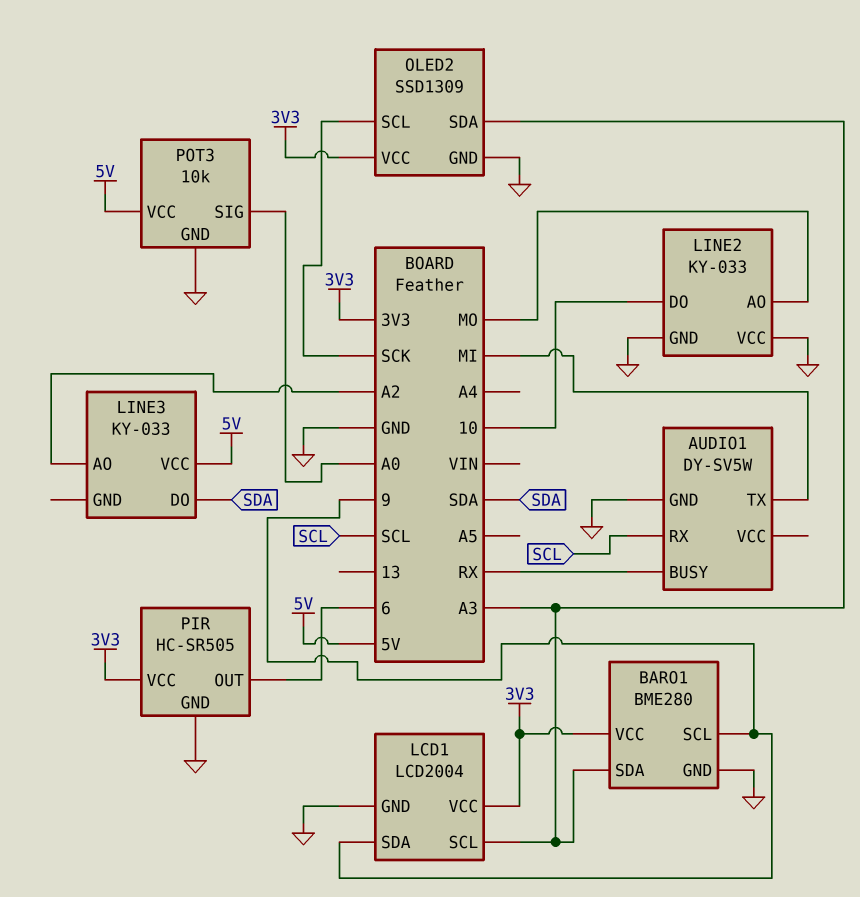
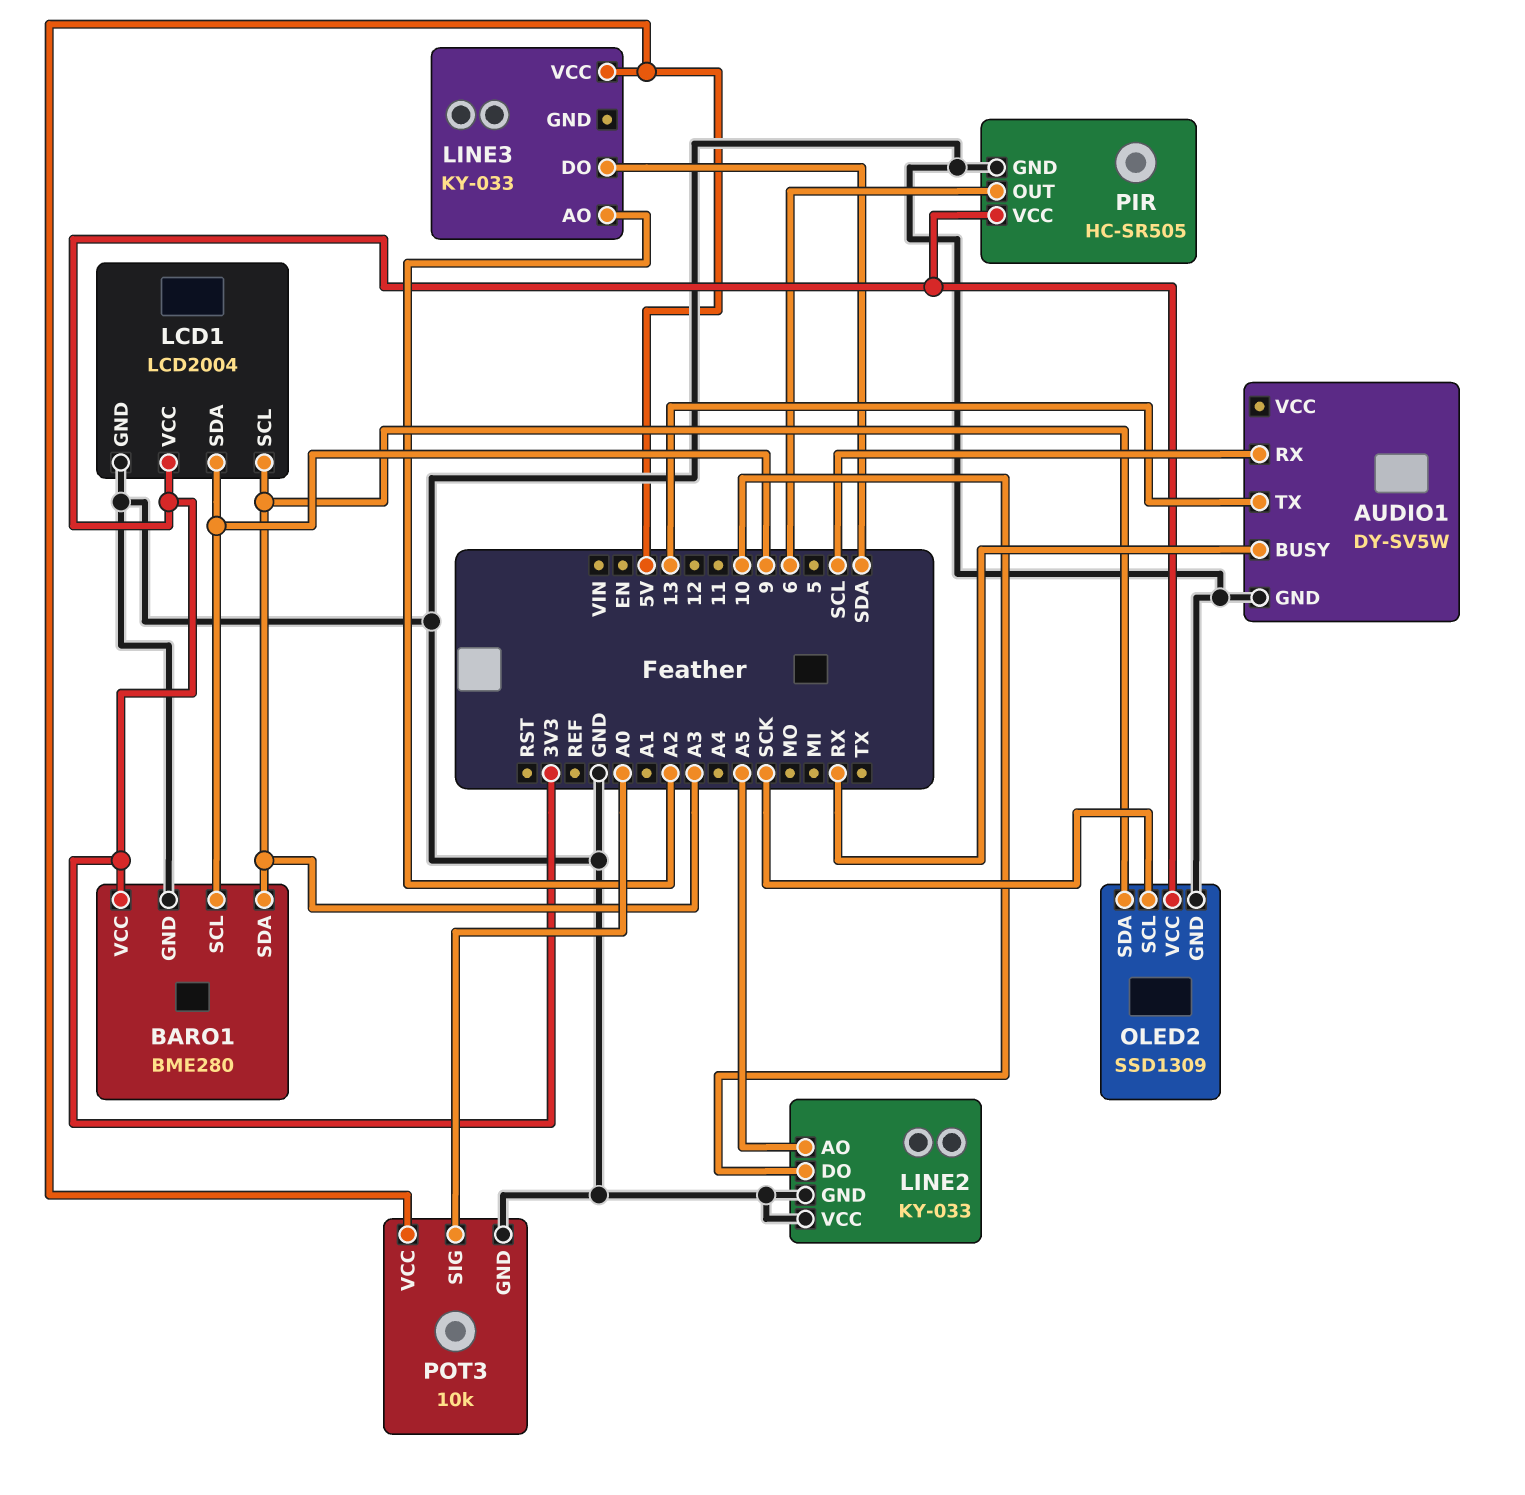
AUDIO1 pin TX: MI -> 13
LINE2 pin AO: MO -> A5

